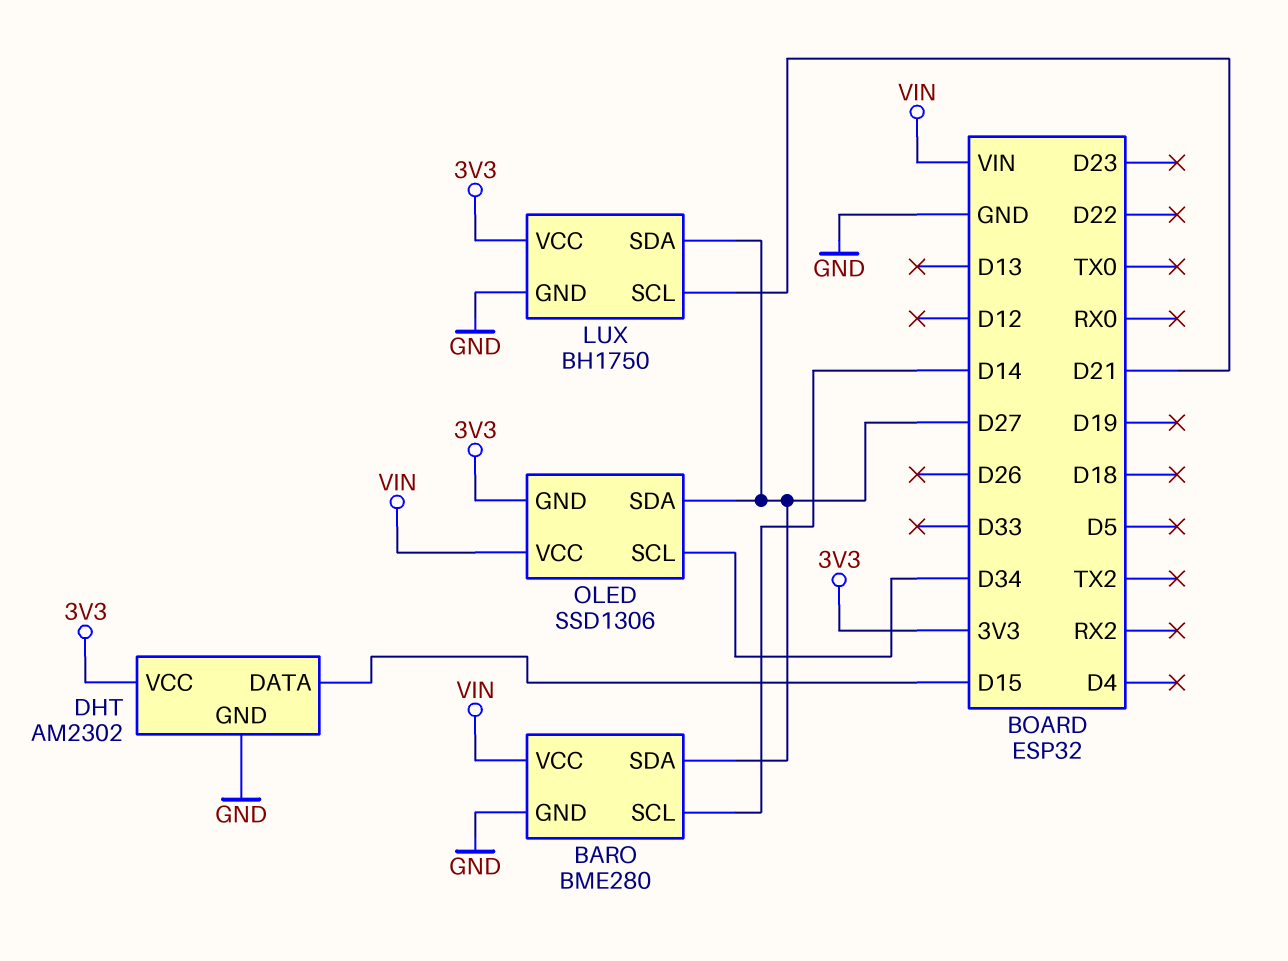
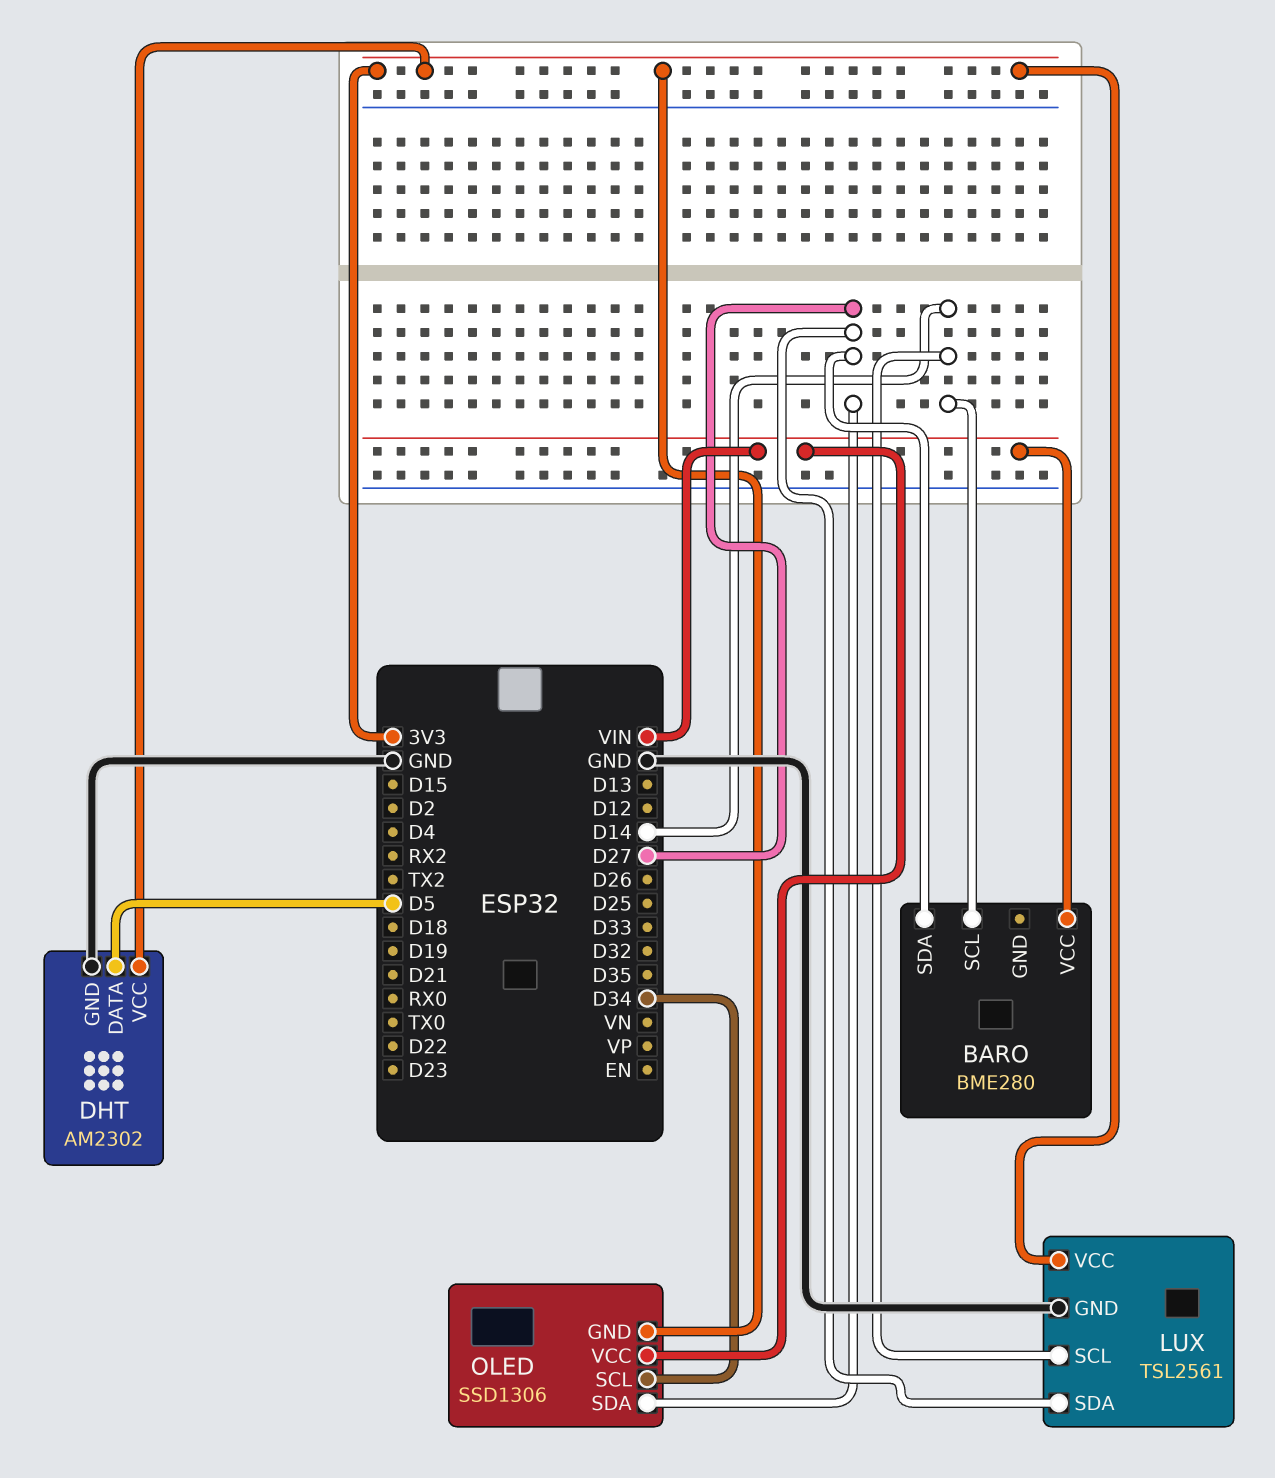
BARO pin GND: GND -> none
DHT pin DATA: D15 -> D5
LUX: BH1750 -> TSL2561
LUX pin SCL: D21 -> D14

